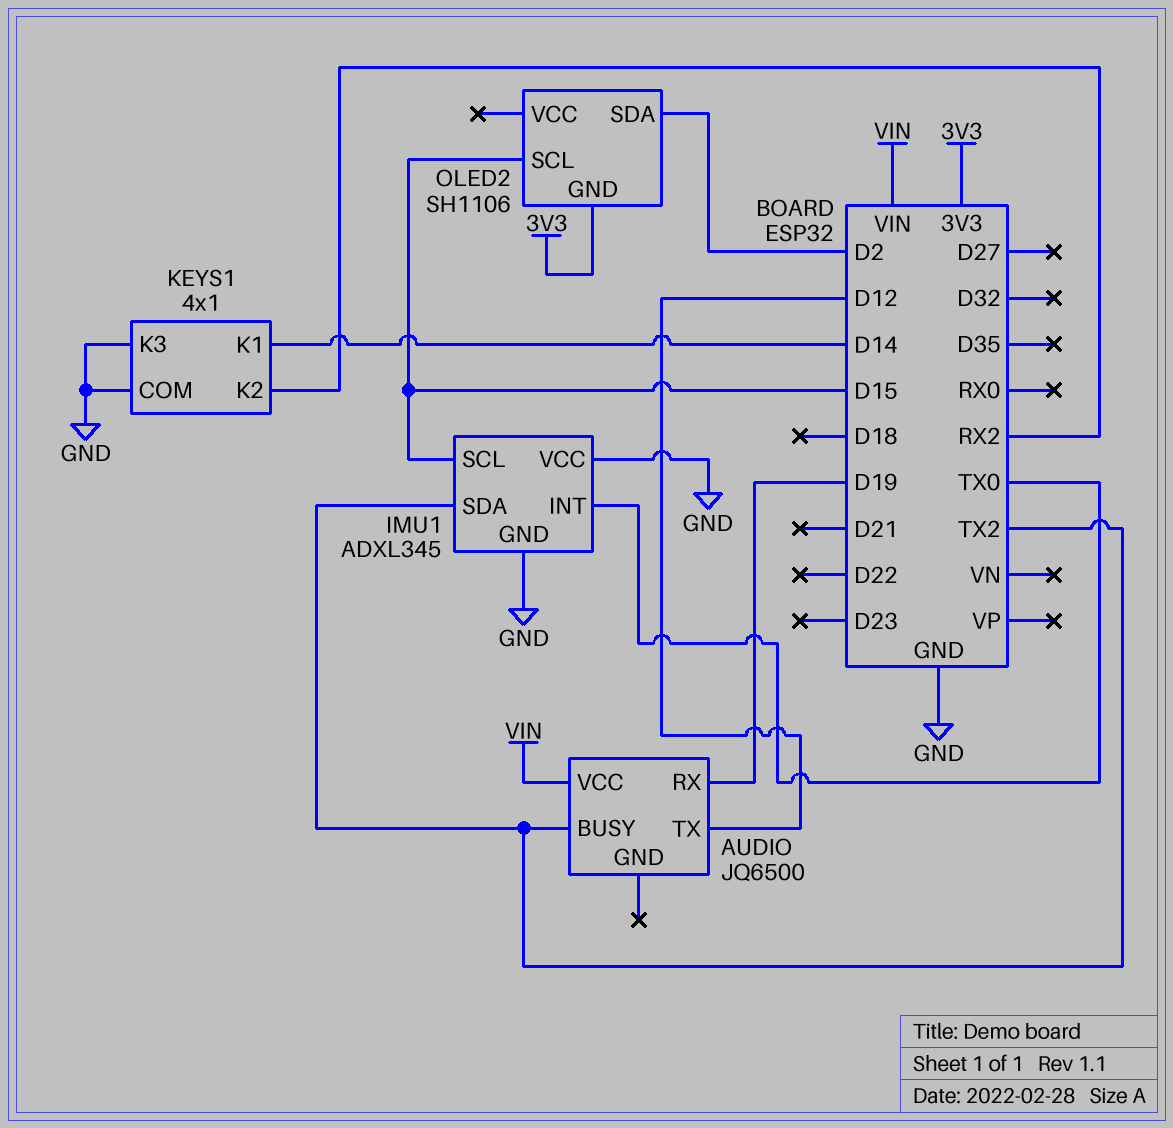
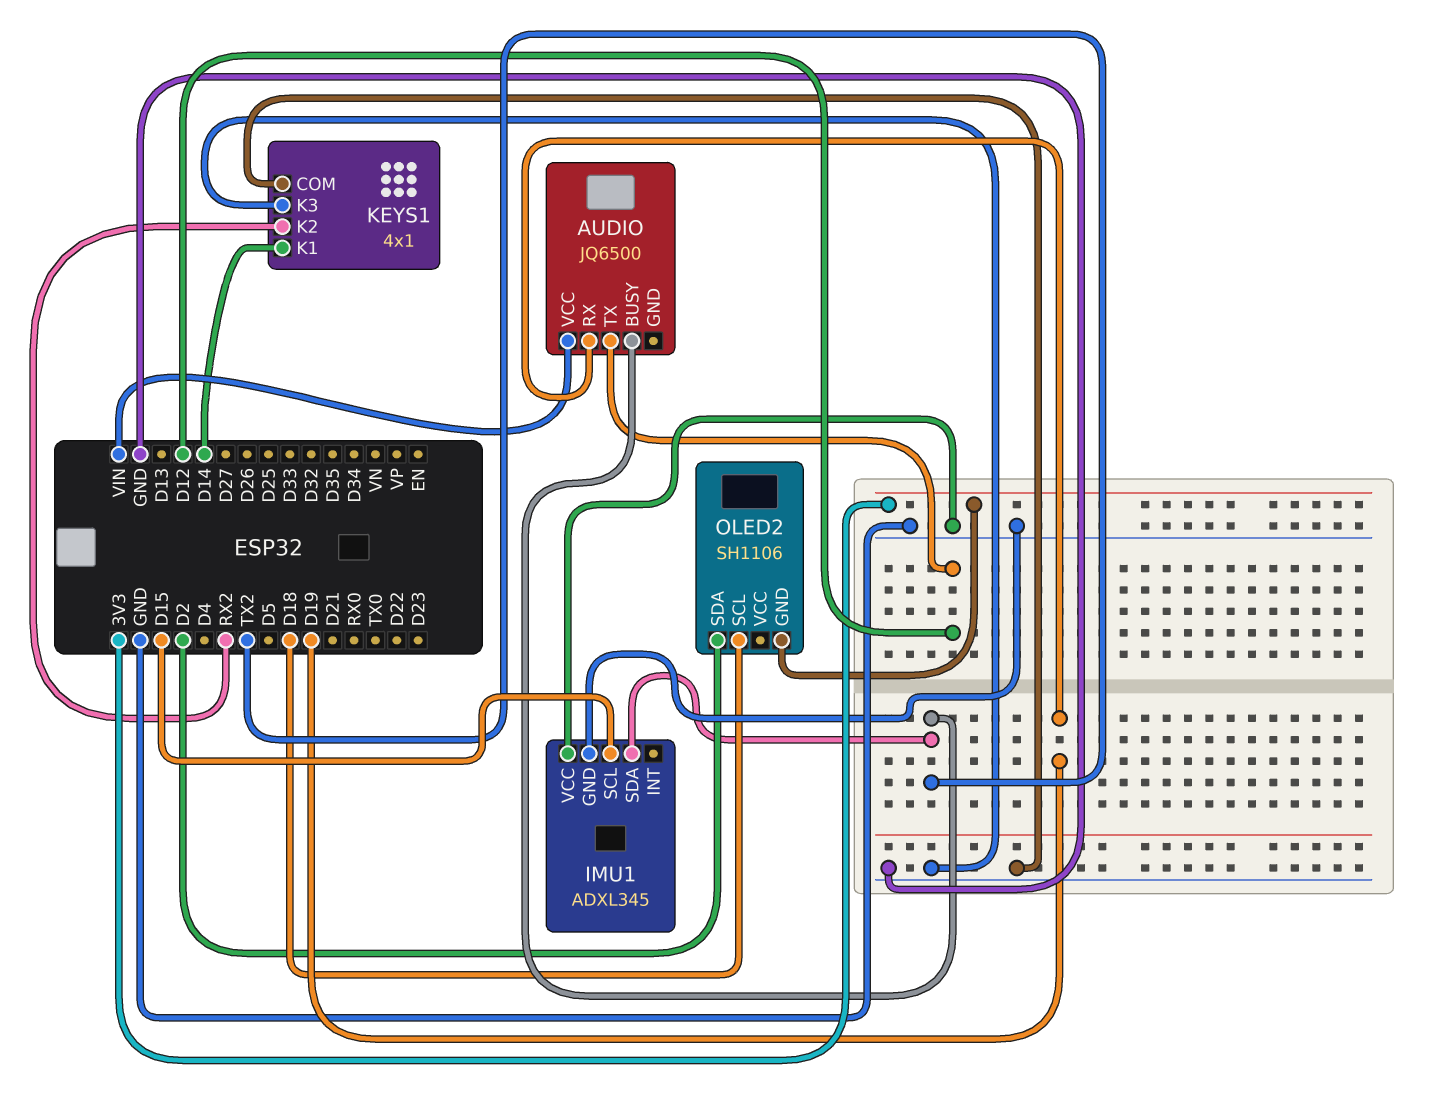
IMU1 pin INT: TX0 -> none
OLED2 pin SCL: D15 -> D18

